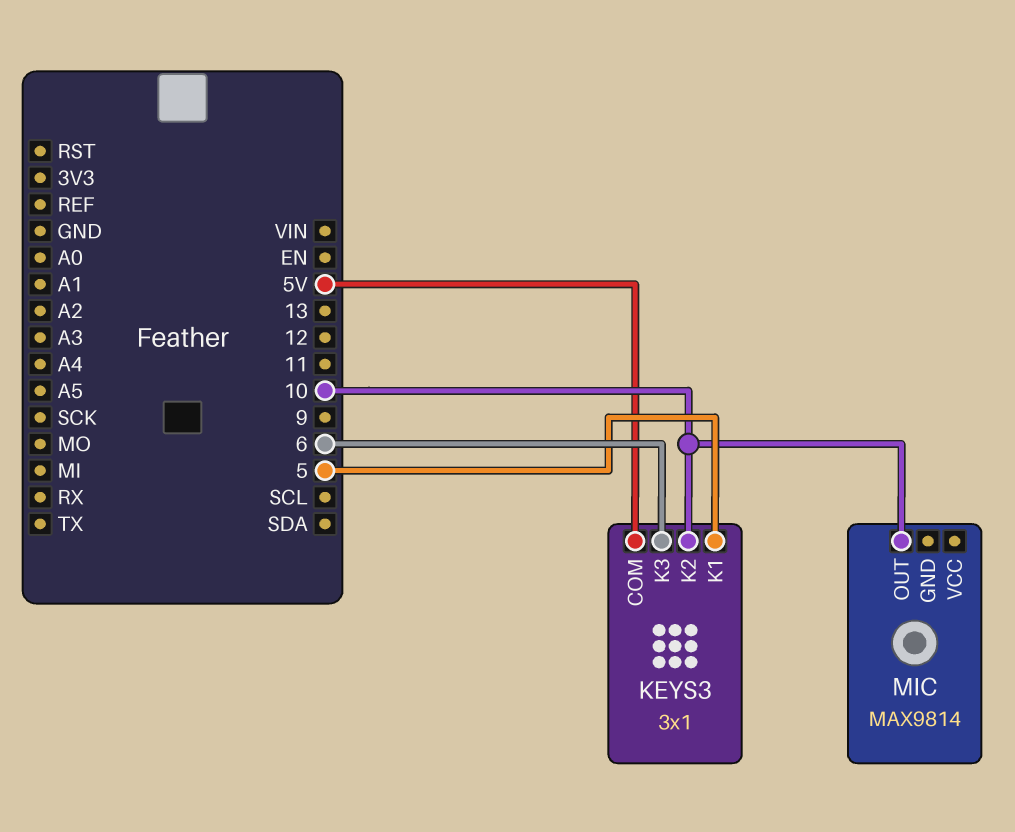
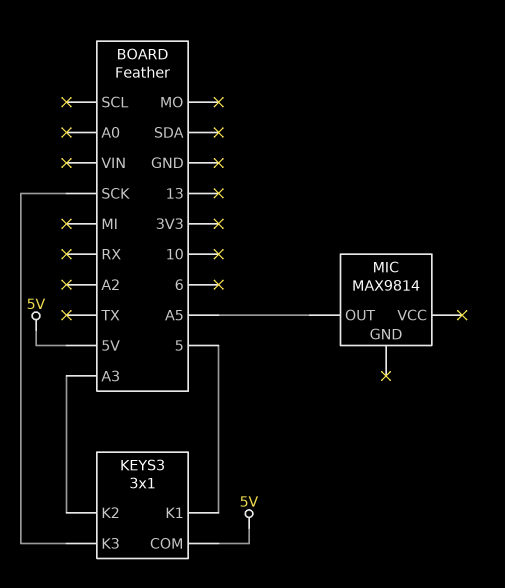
KEYS3 pin K2: 10 -> A3
KEYS3 pin K3: 6 -> SCK
MIC pin OUT: 10 -> A5

